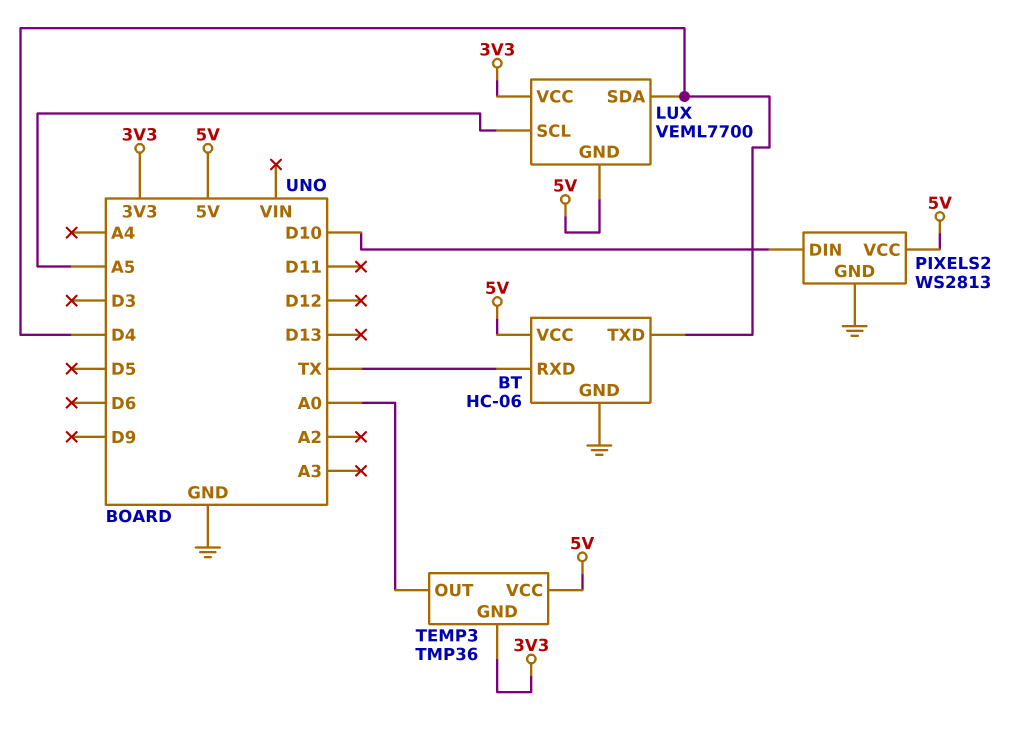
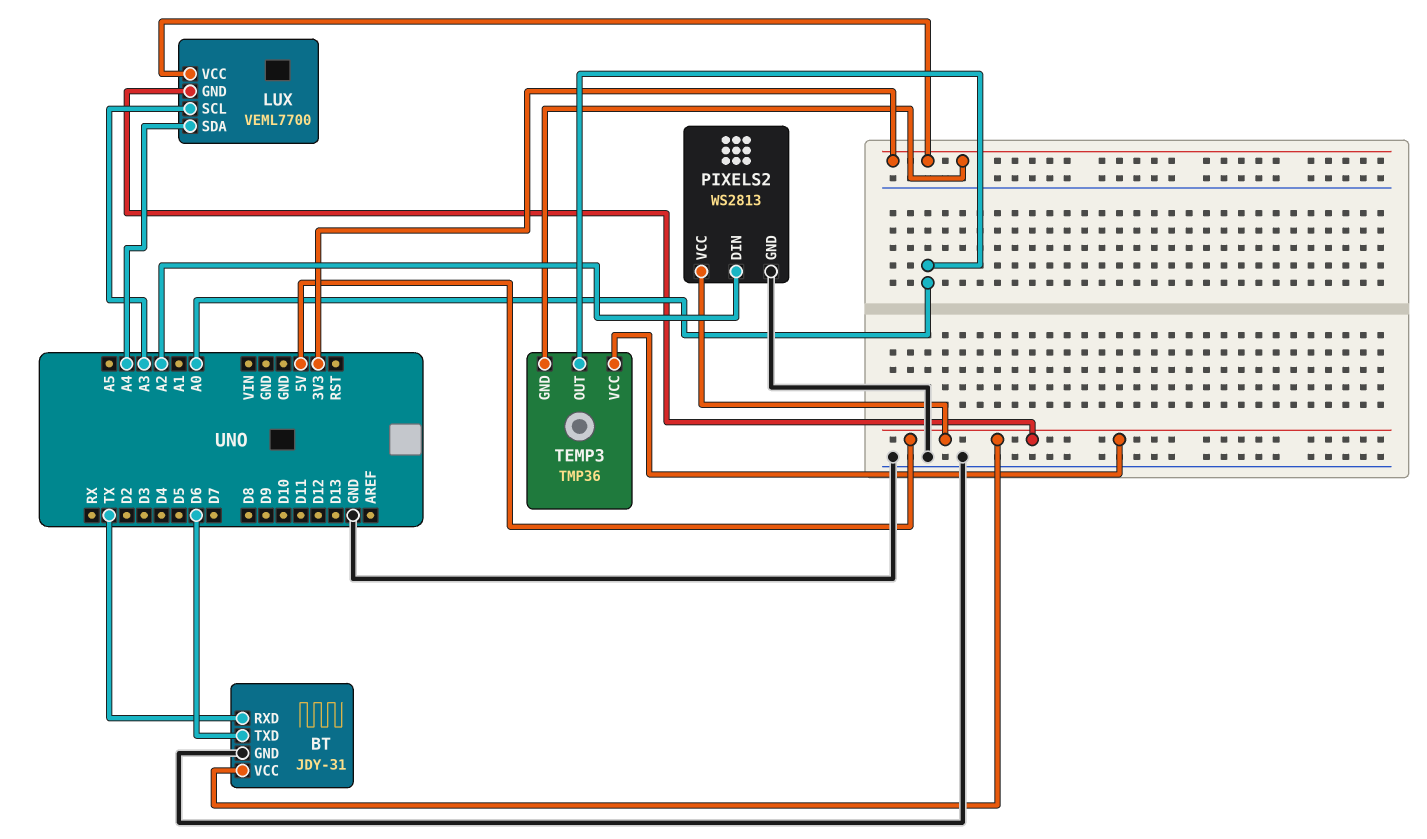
BT: HC-06 -> JDY-31
BT pin TXD: D4 -> D6
LUX pin SCL: A5 -> A3
LUX pin SDA: D4 -> A4
PIXELS2 pin DIN: D10 -> A2

